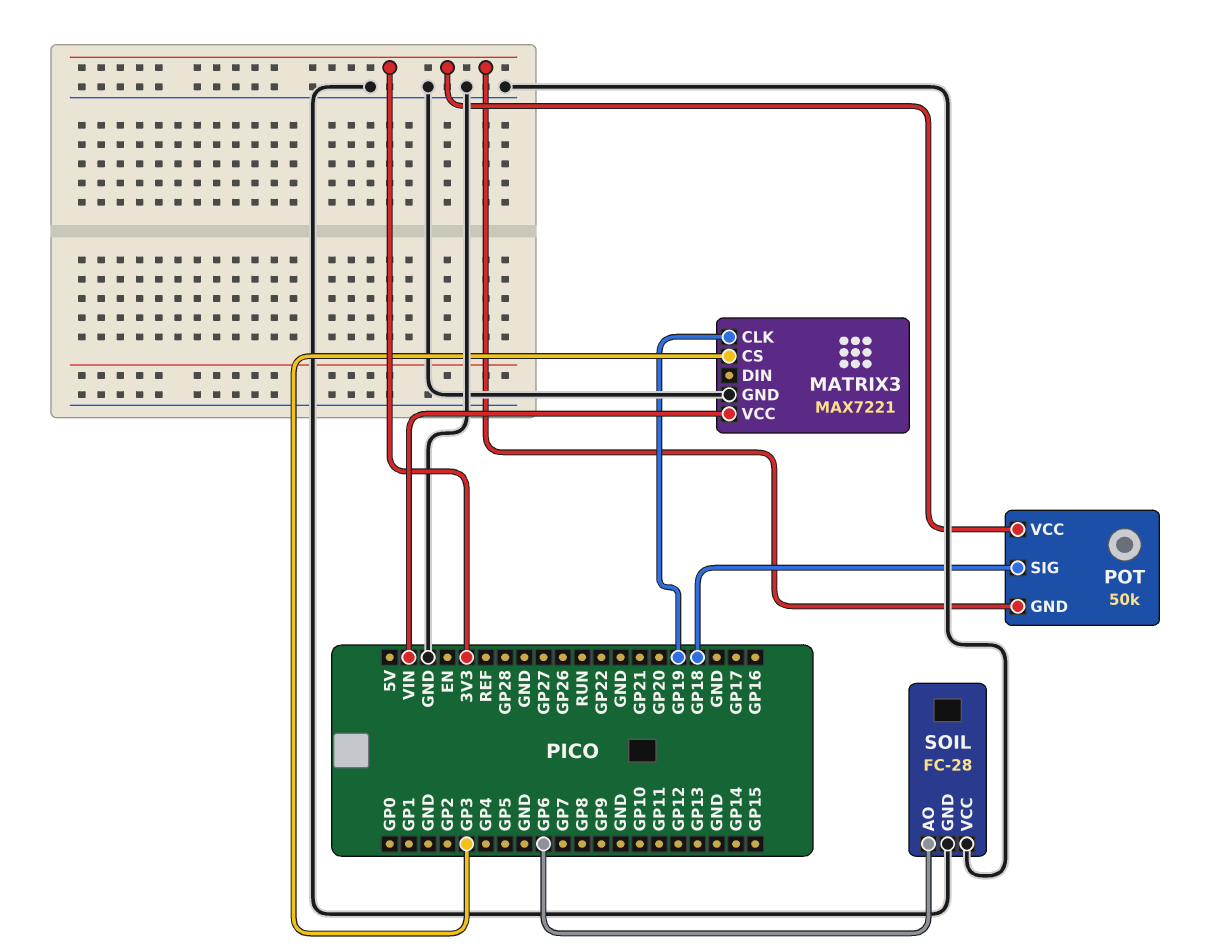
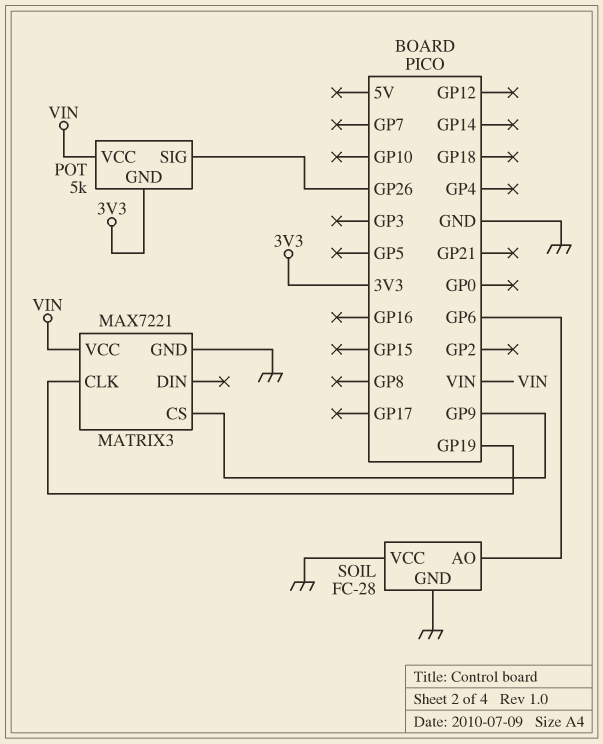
MATRIX3 pin CS: GP3 -> GP9
POT: 50k -> 5k
POT pin SIG: GP18 -> GP26
POT pin VCC: 3V3 -> VIN

